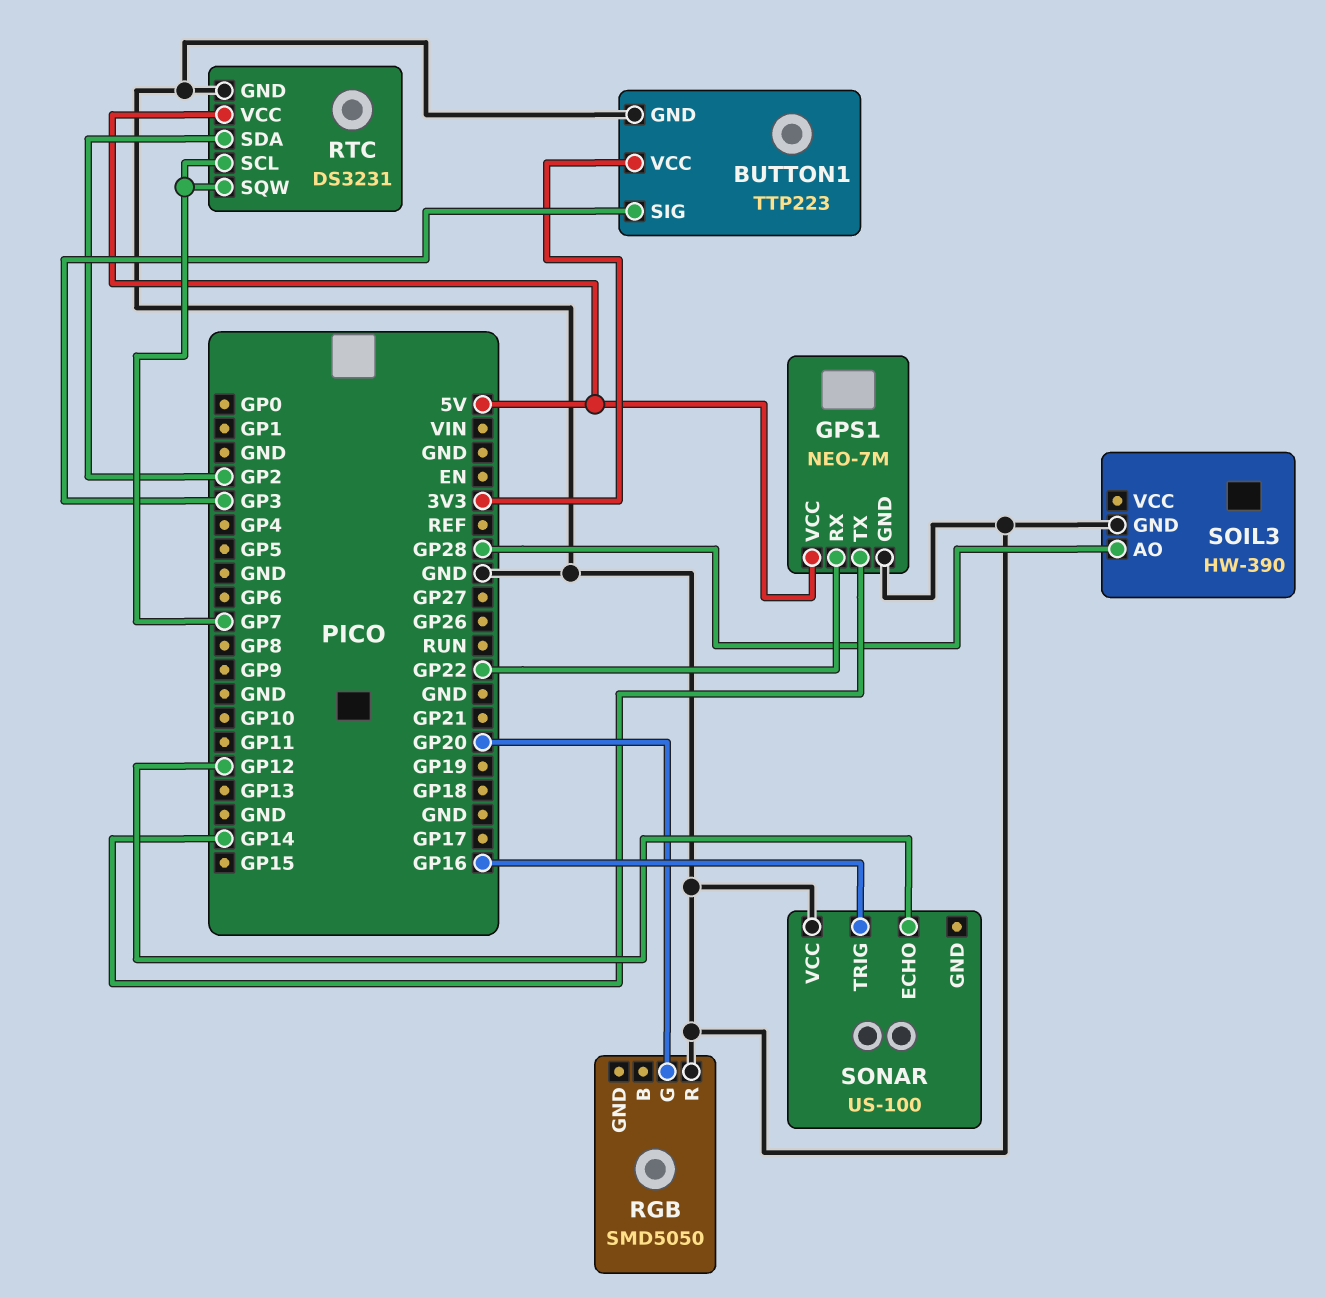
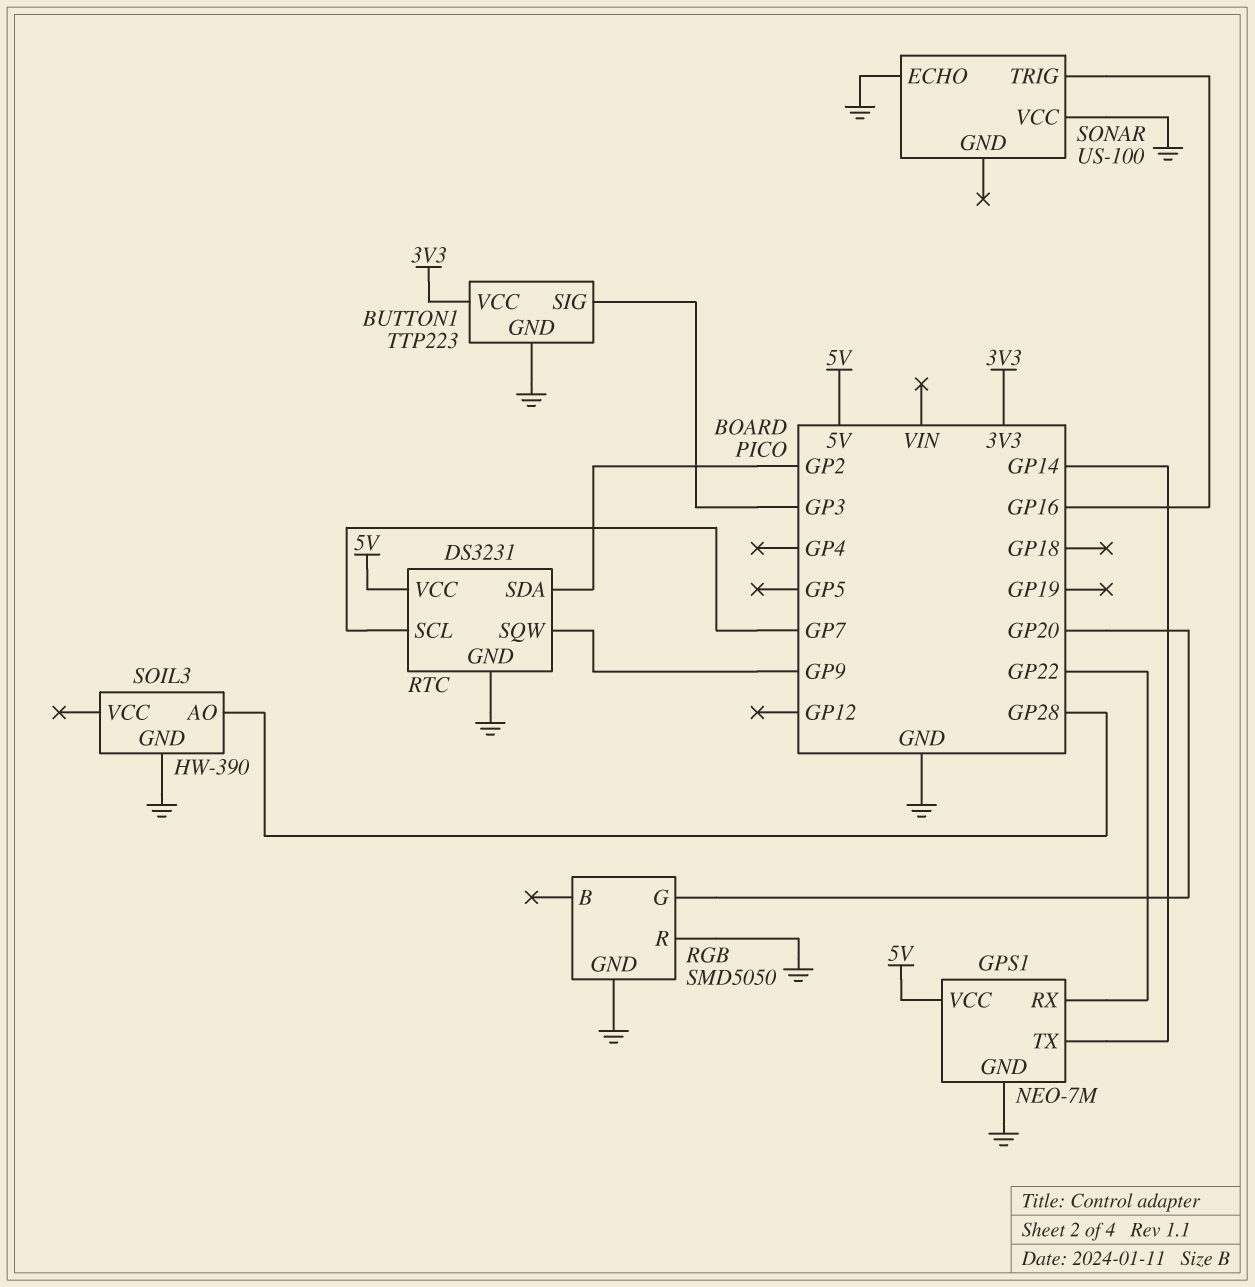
RGB pin GND: none -> GND
RTC pin SQW: GP7 -> GP9
SONAR pin ECHO: GP12 -> GND

